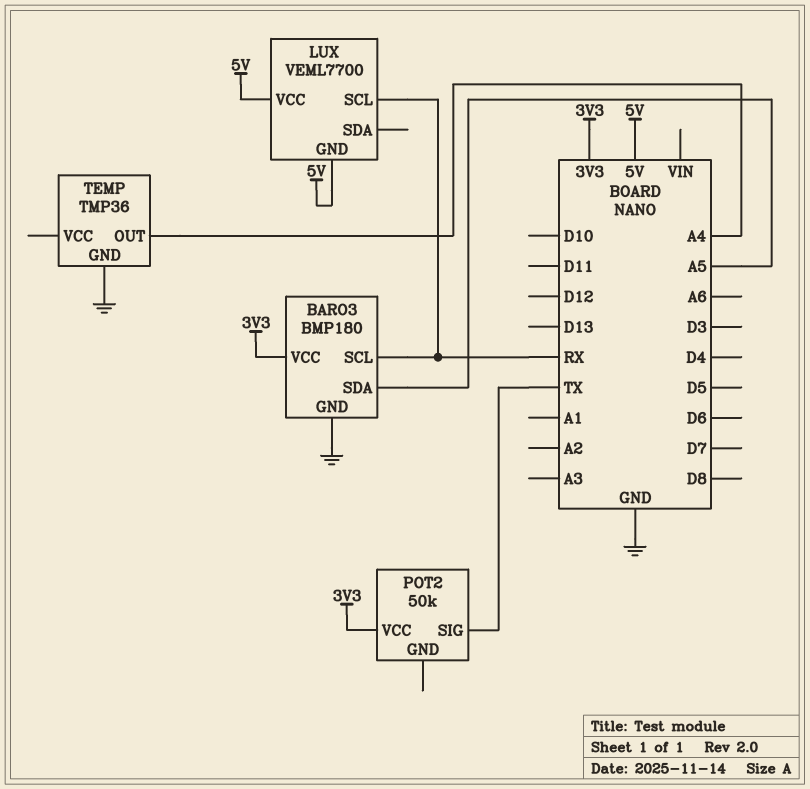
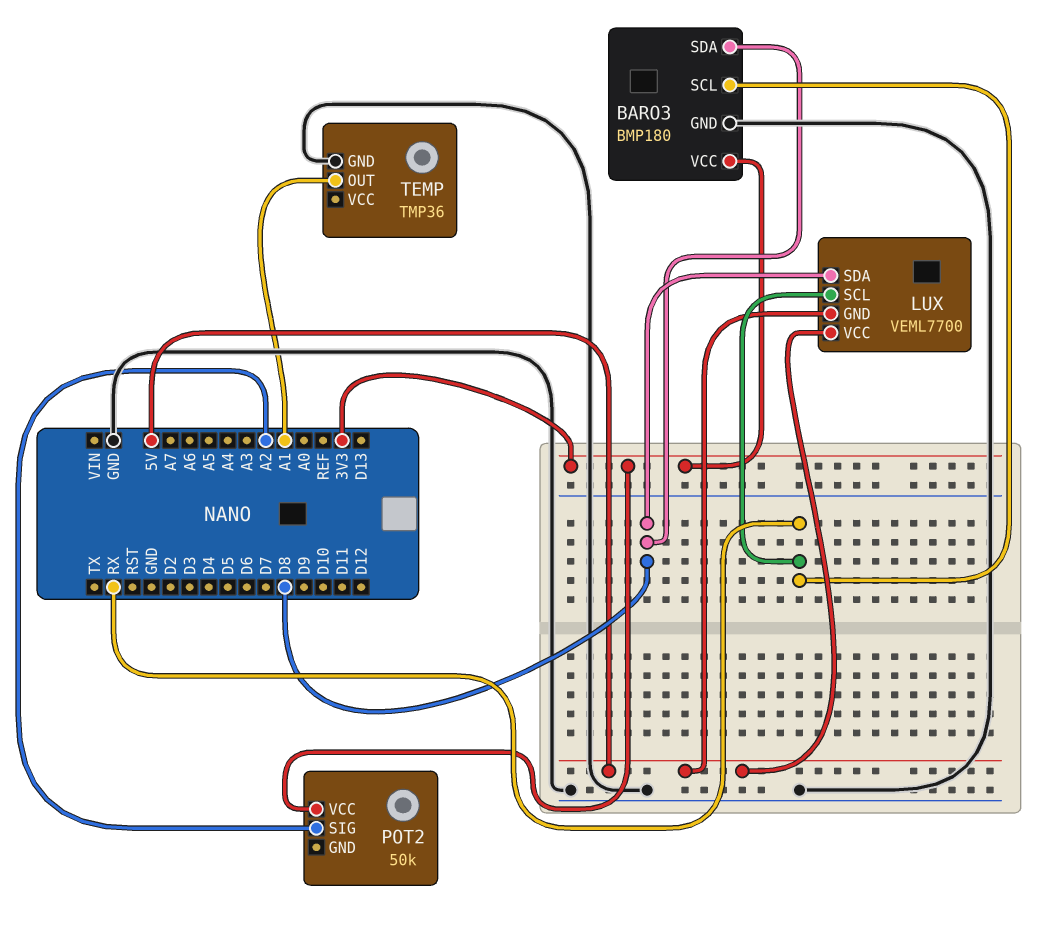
BARO3 pin SDA: A5 -> D8
LUX pin SDA: none -> D8
POT2 pin SIG: TX -> A2
TEMP pin OUT: A4 -> A1

